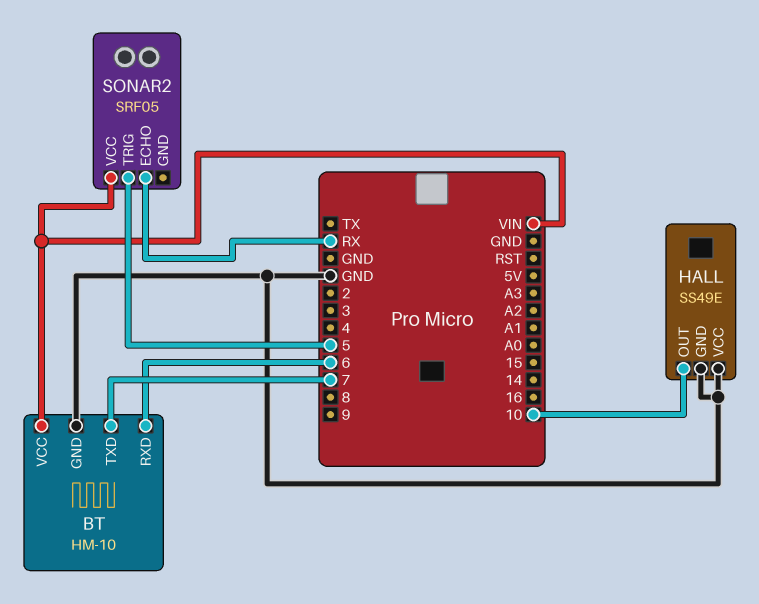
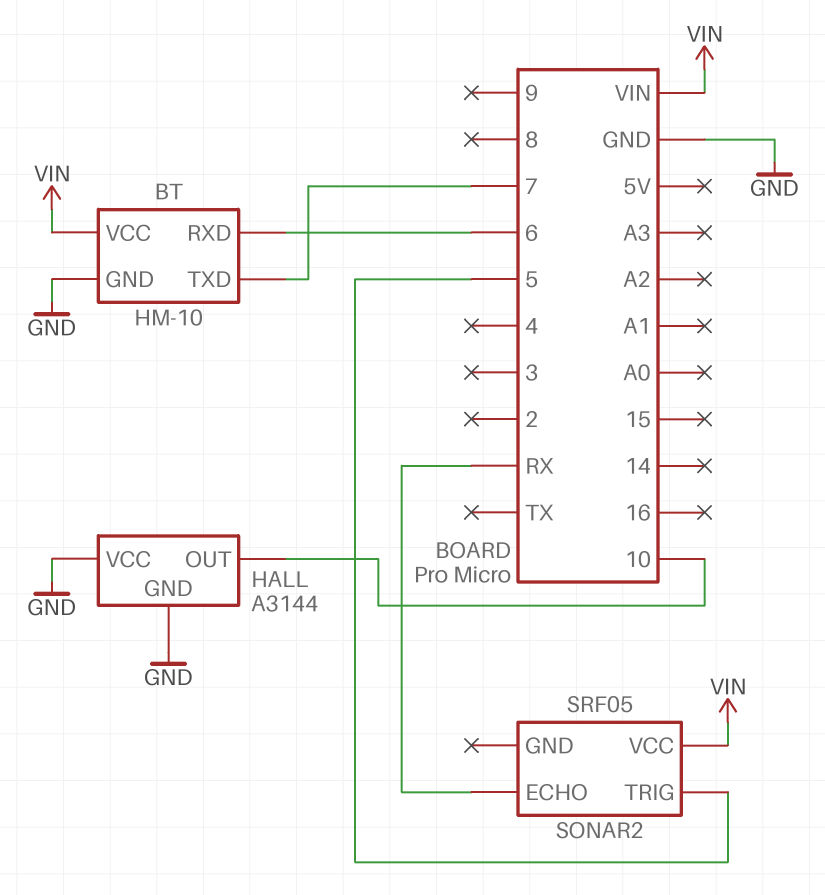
HALL: SS49E -> A3144

